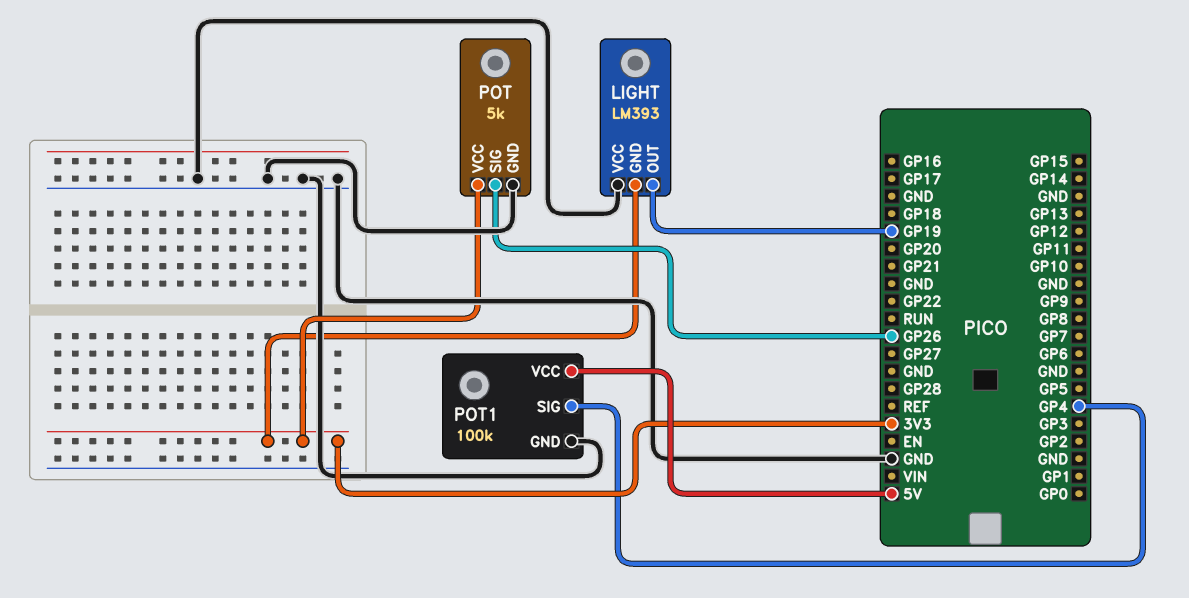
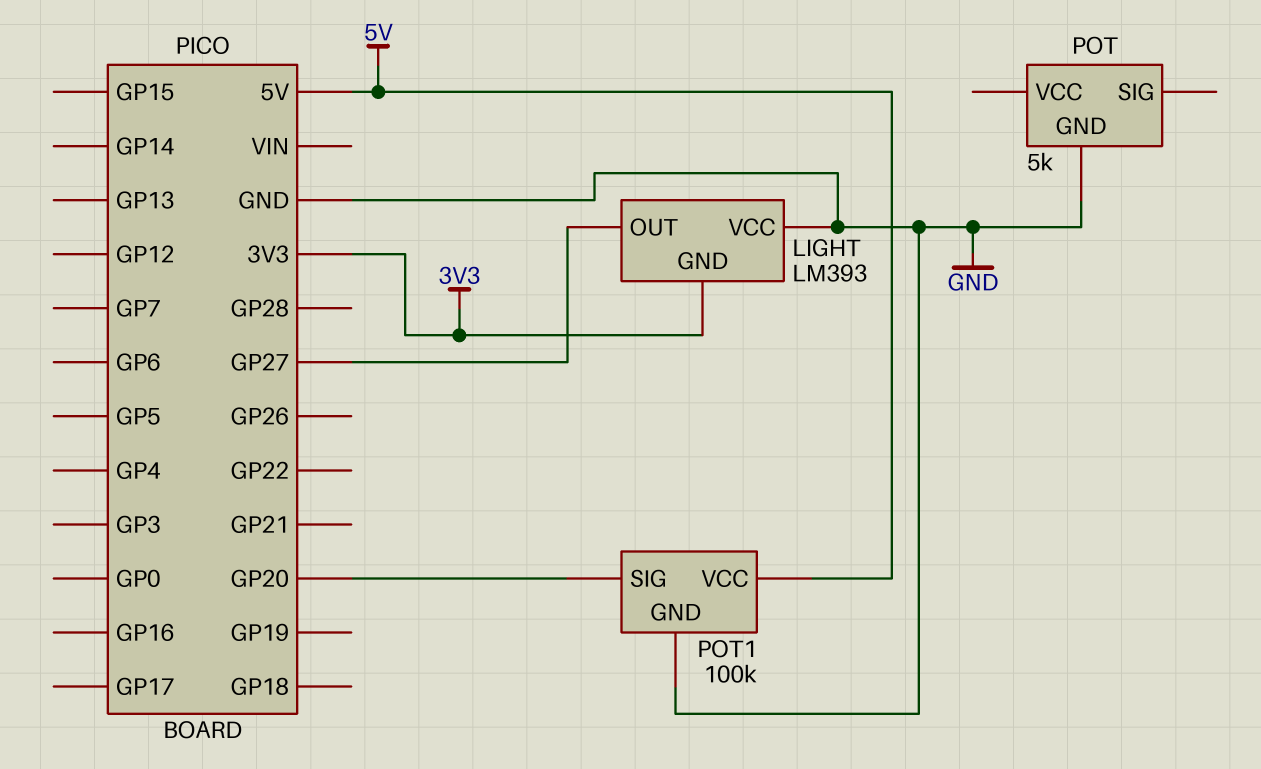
LIGHT pin OUT: GP19 -> GP27
POT pin SIG: GP26 -> none
POT pin VCC: 3V3 -> none
POT1 pin SIG: GP4 -> GP20

